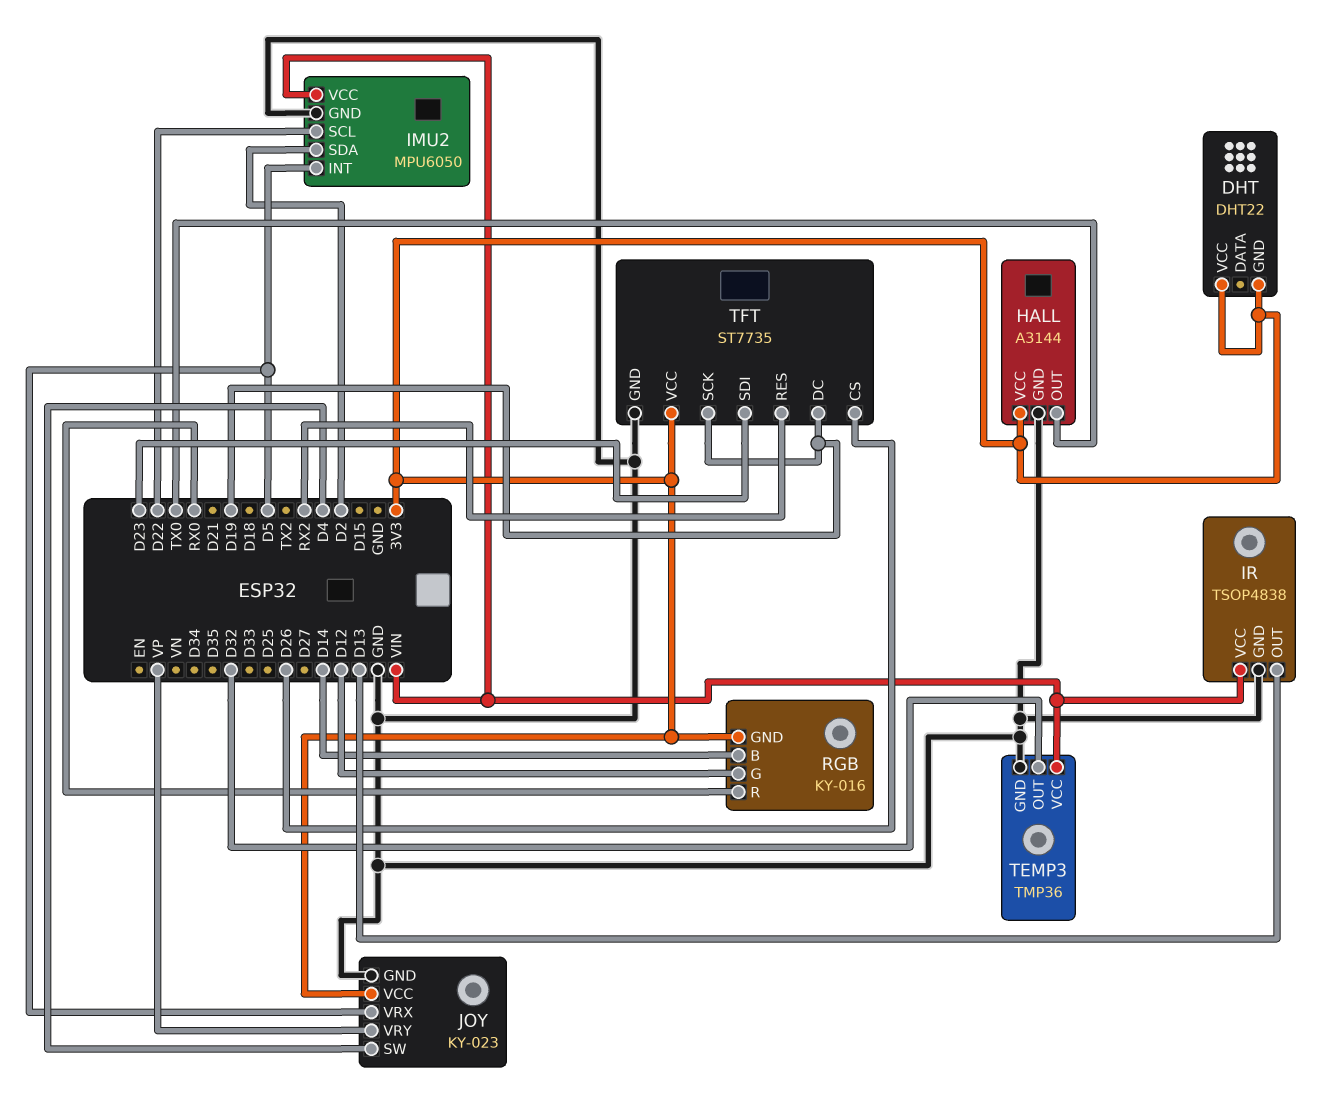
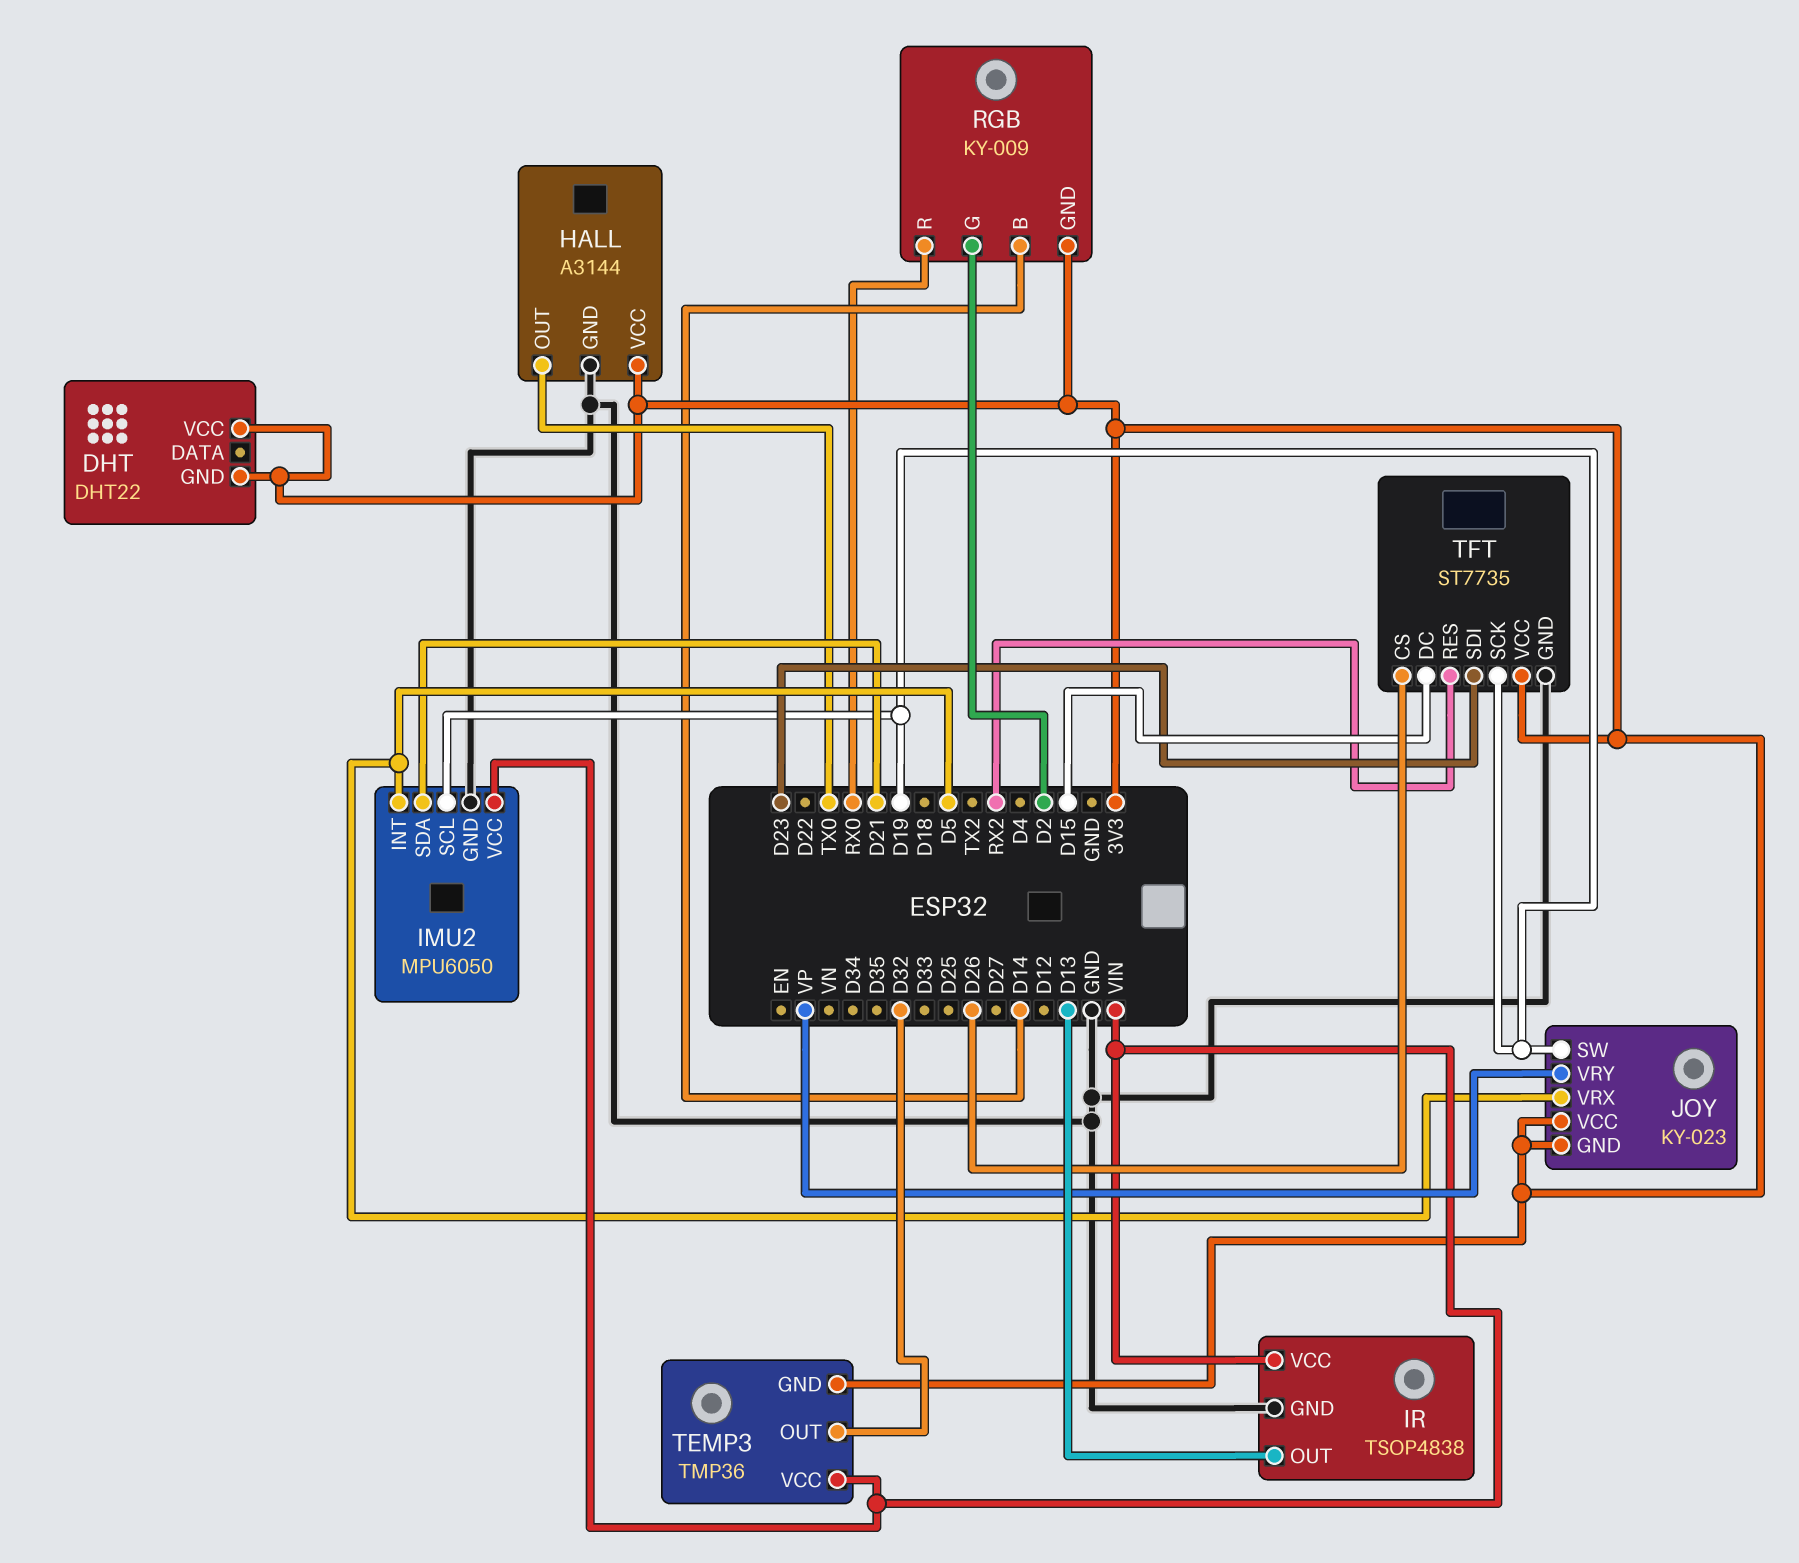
IMU2 pin SCL: D22 -> D19
IMU2 pin SDA: D2 -> D21
JOY pin GND: GND -> 3V3
JOY pin SW: D4 -> D19
RGB: KY-016 -> KY-009
RGB pin G: D12 -> D2
TEMP3 pin GND: GND -> 3V3
TFT pin DC: D19 -> D15

